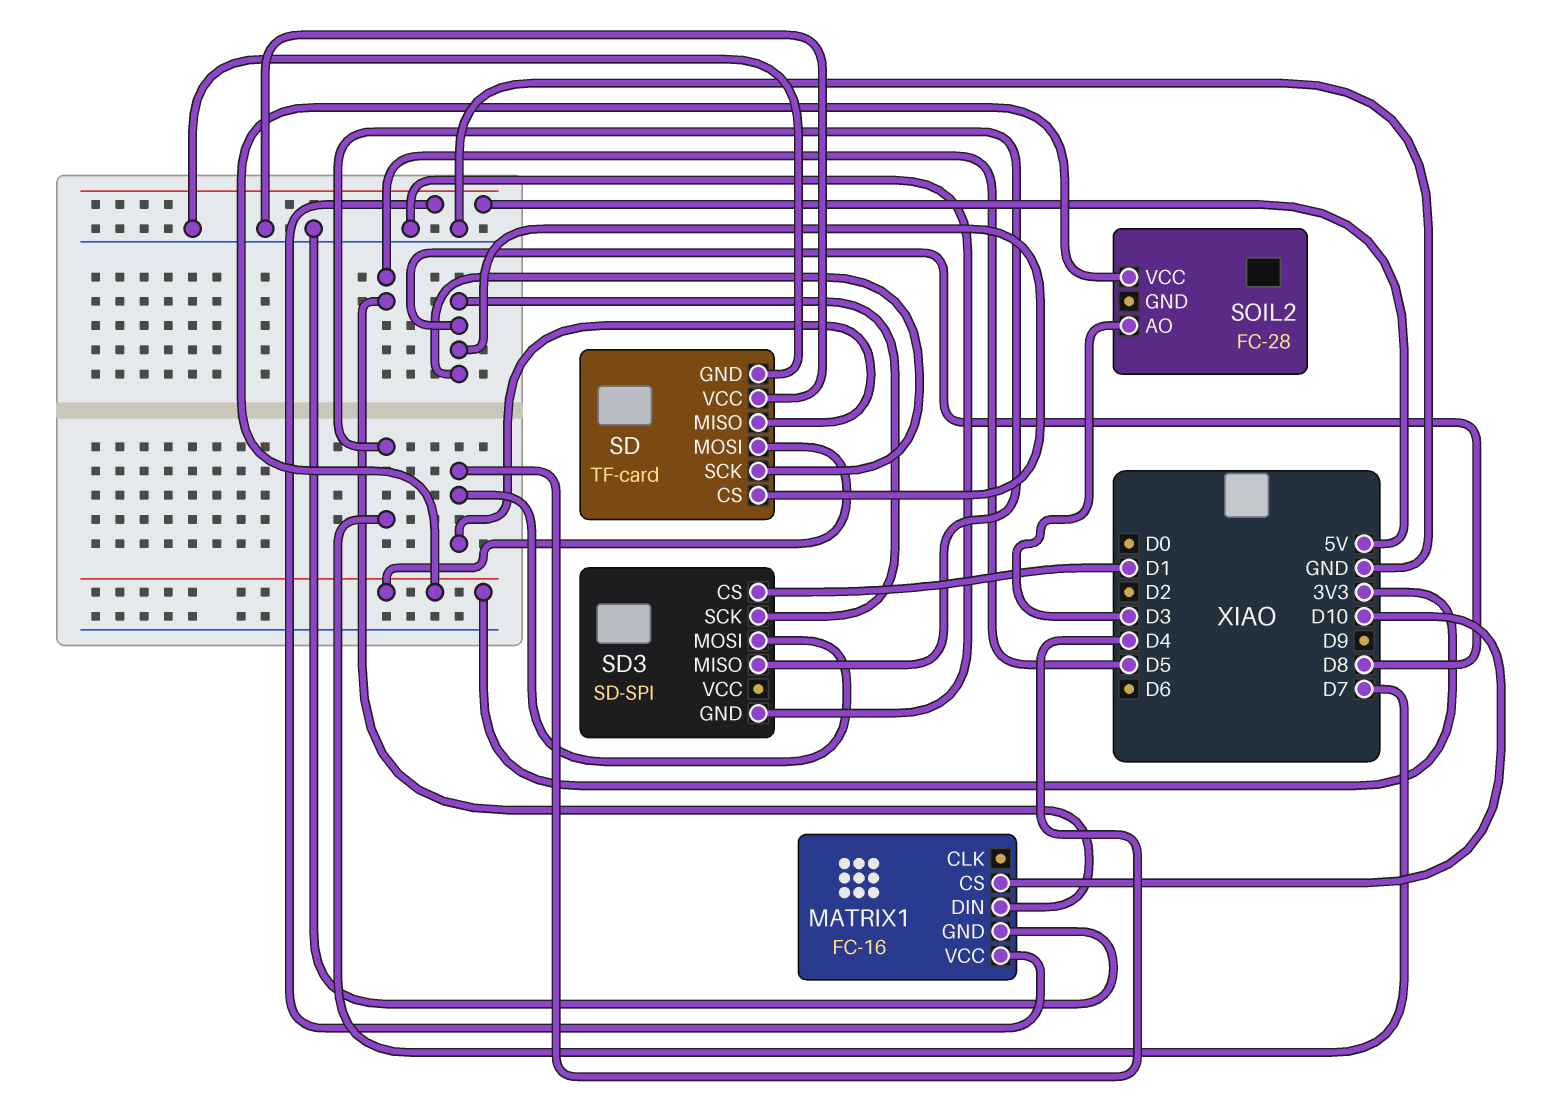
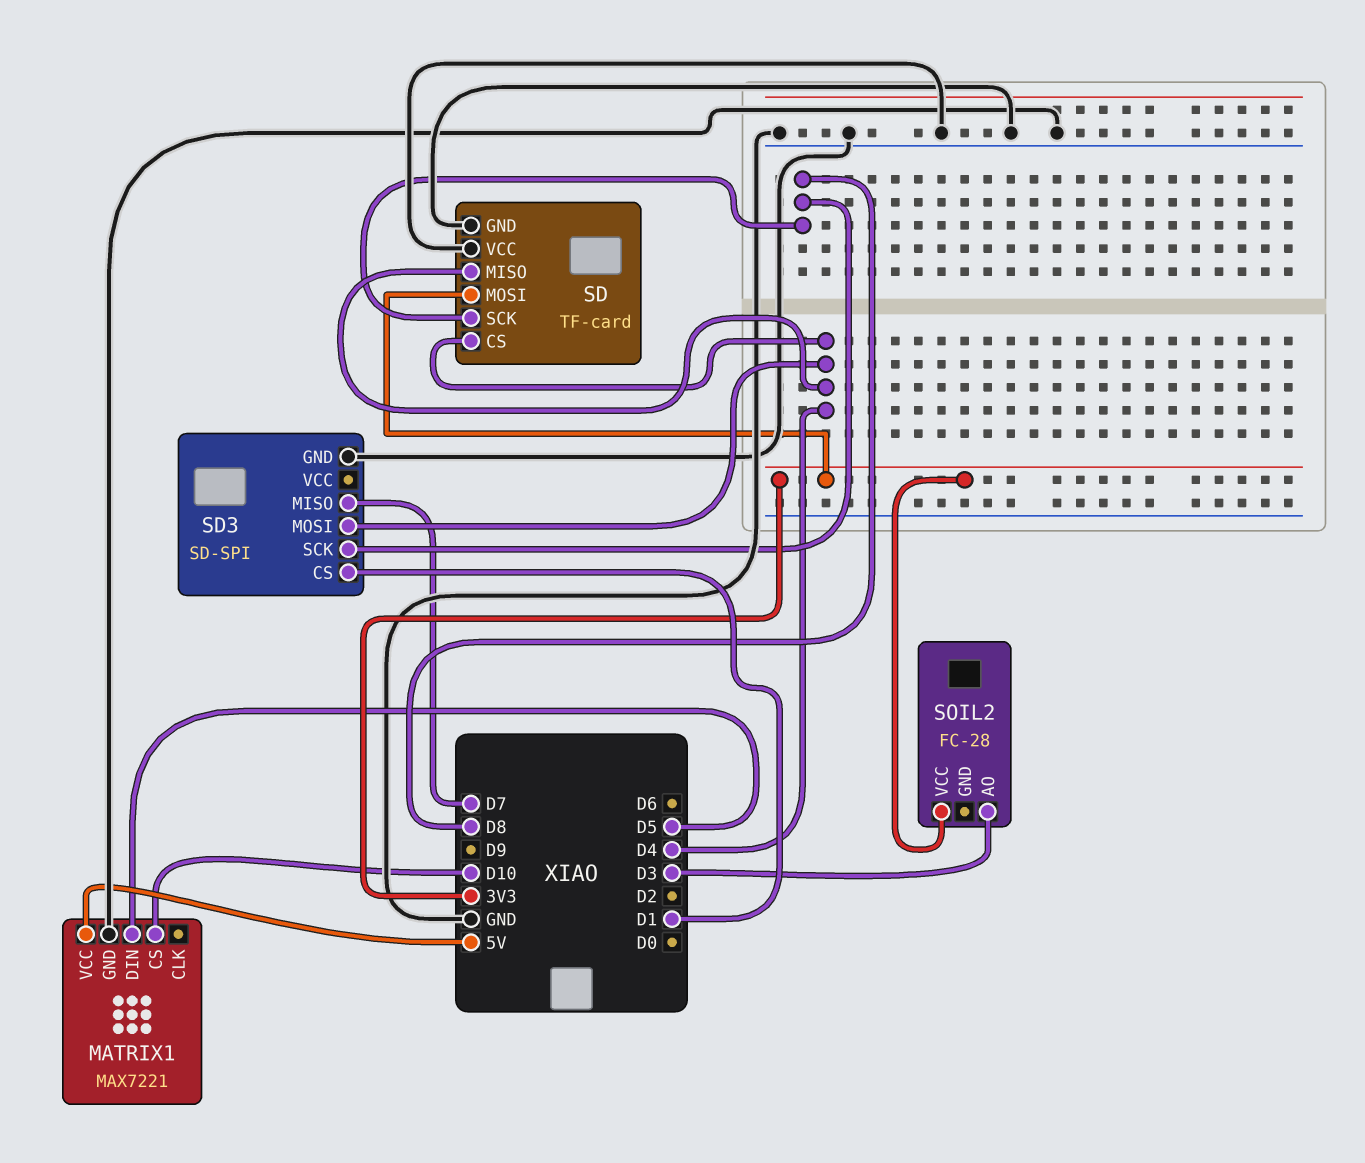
MATRIX1: FC-16 -> MAX7221
SD pin CS: D8 -> D4

